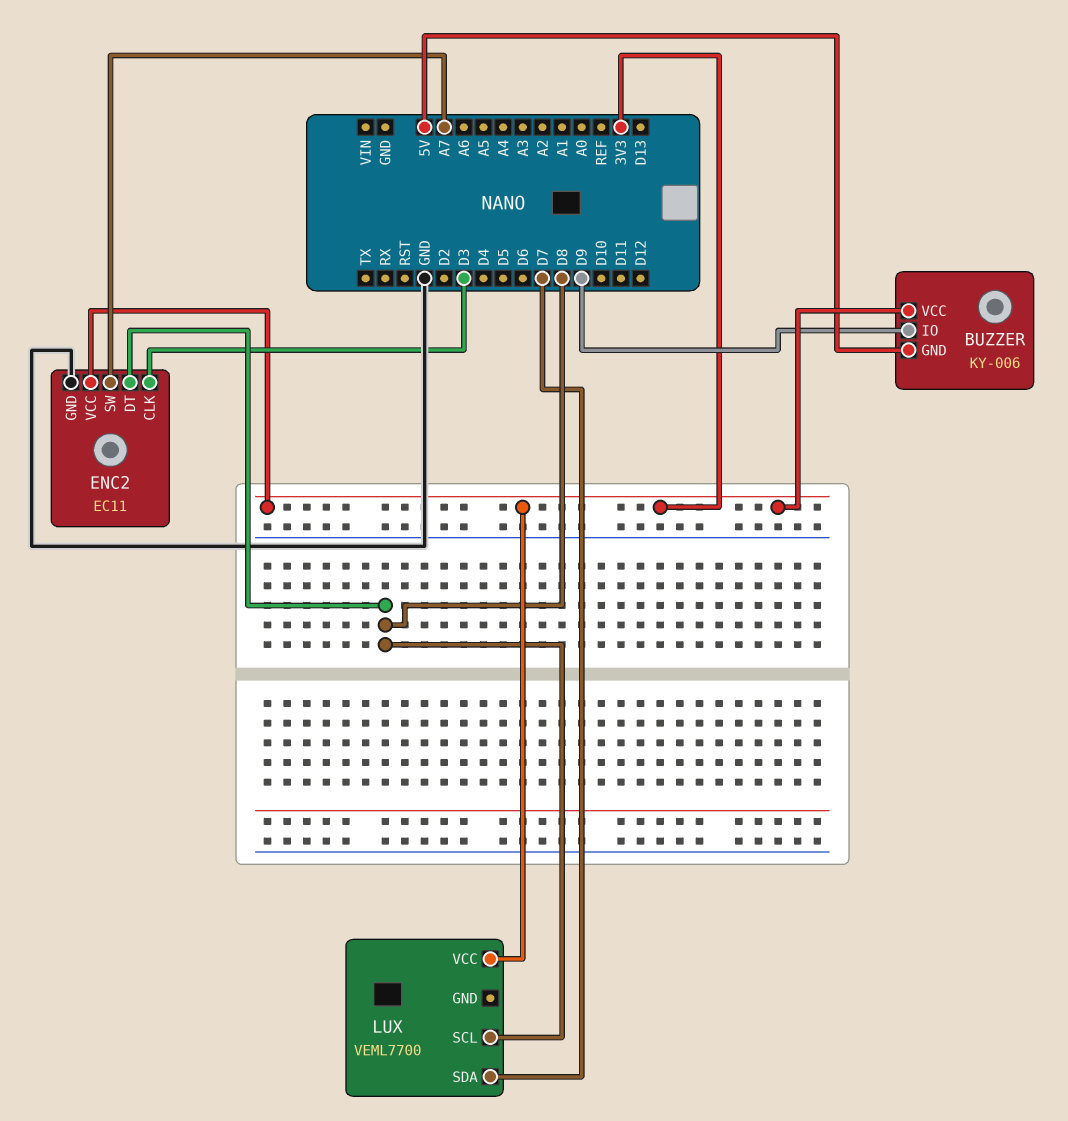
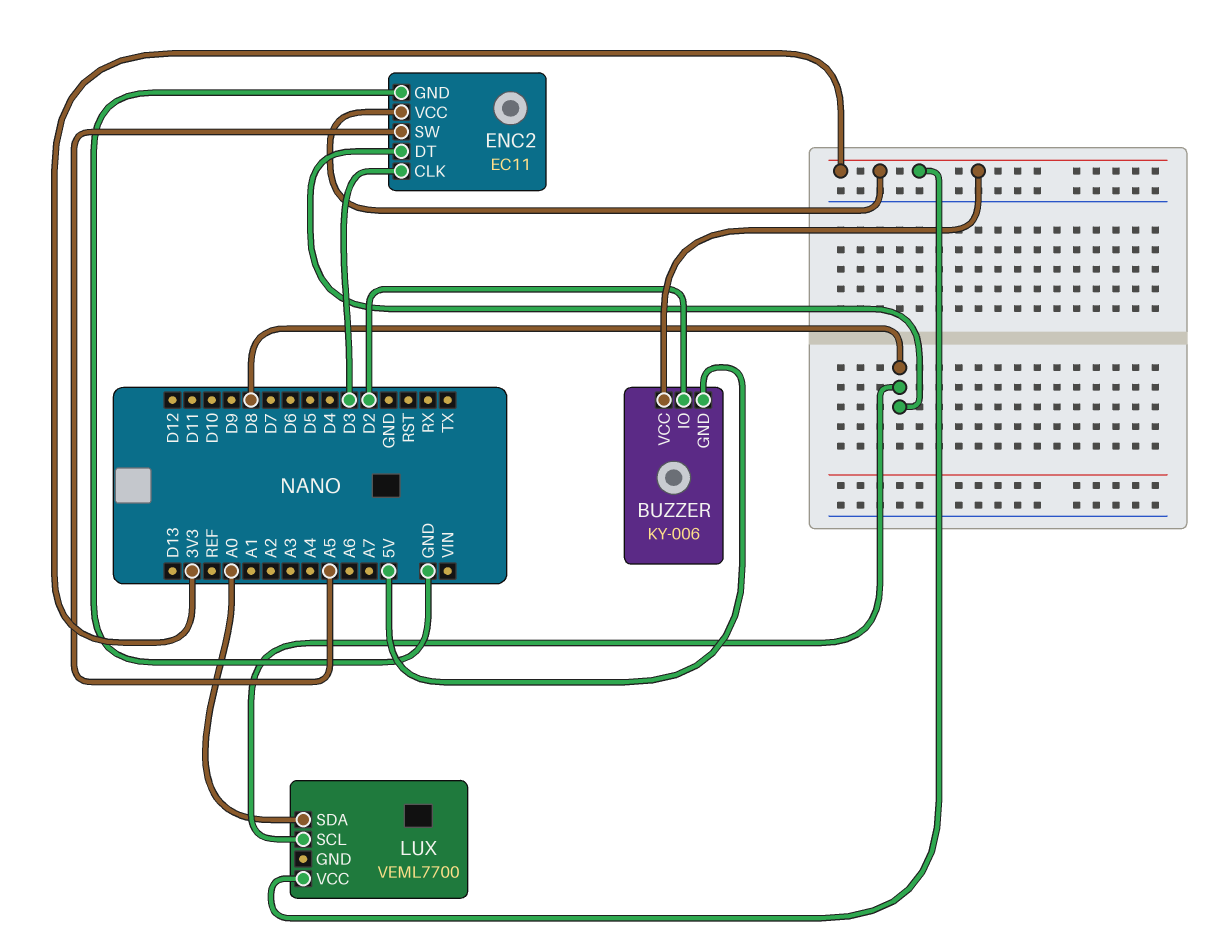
BUZZER pin IO: D9 -> D2
ENC2 pin SW: A7 -> A5
LUX pin SDA: D7 -> A0

